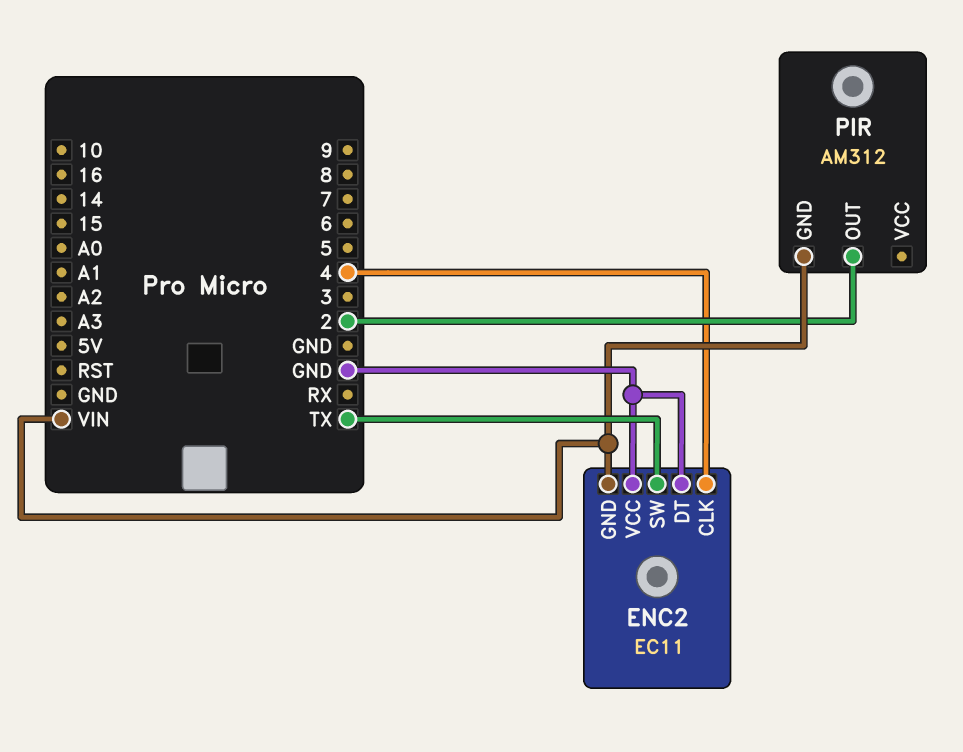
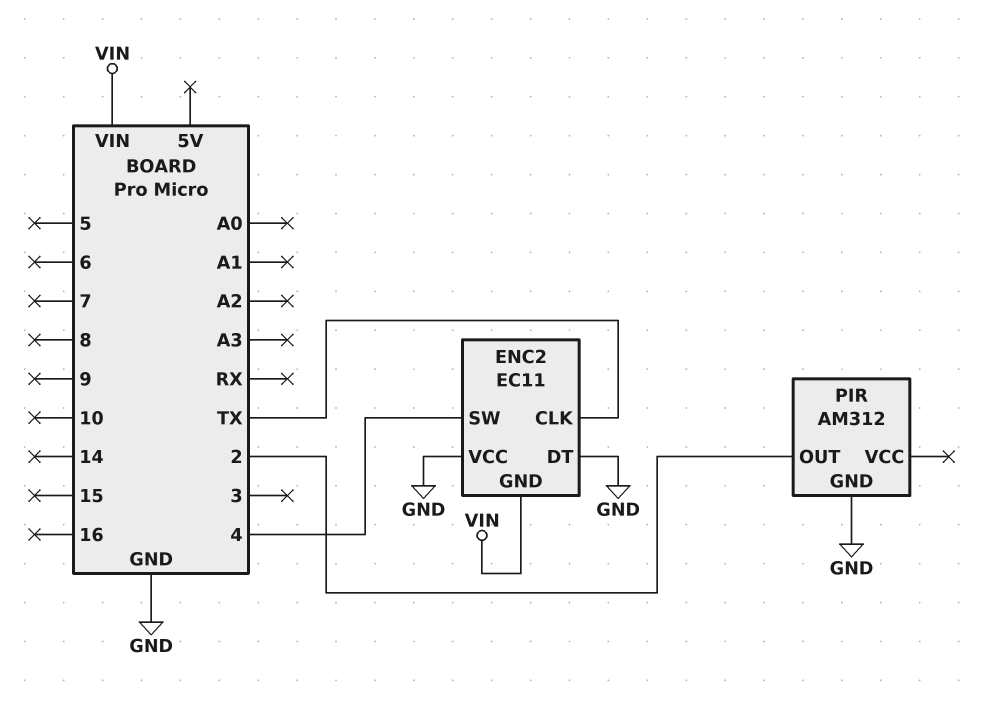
ENC2 pin CLK: 4 -> TX
ENC2 pin SW: TX -> 4
PIR pin GND: VIN -> GND

